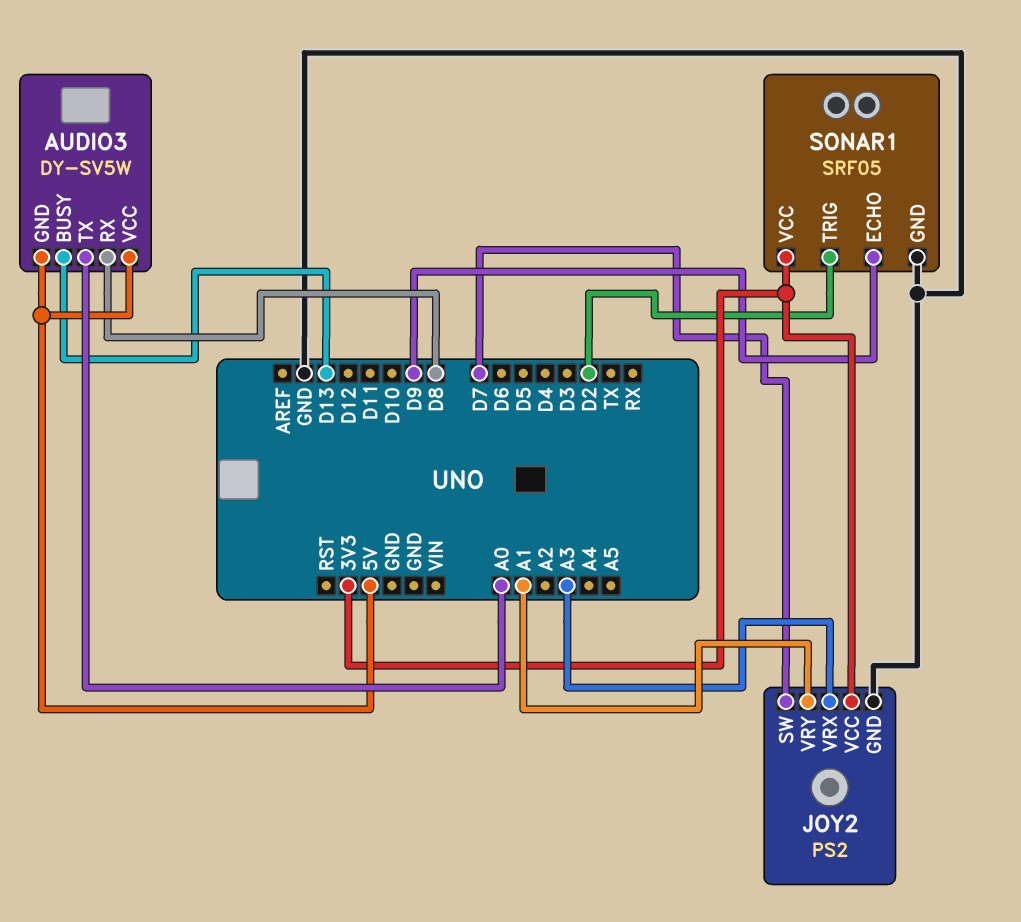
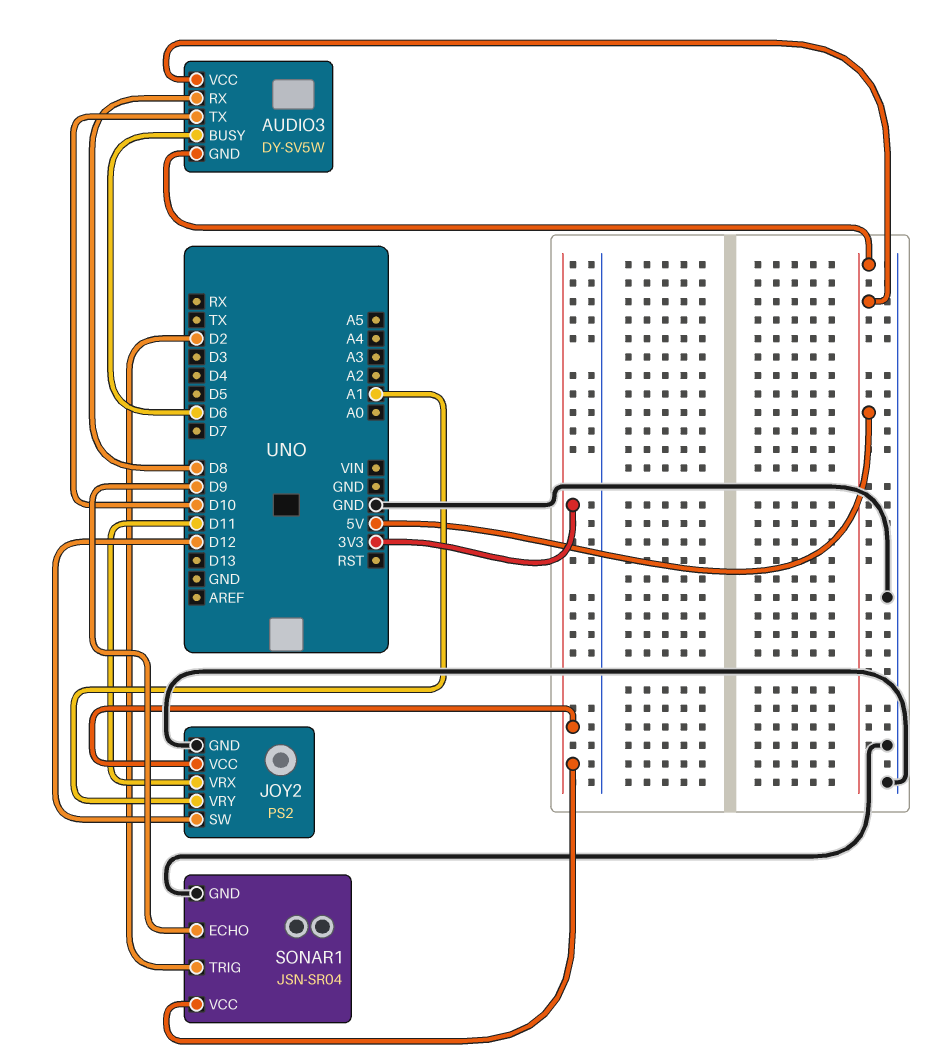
AUDIO3 pin BUSY: D13 -> D6
AUDIO3 pin TX: A0 -> D10
JOY2 pin SW: D7 -> D12
JOY2 pin VRX: A3 -> D11
SONAR1: SRF05 -> JSN-SR04

